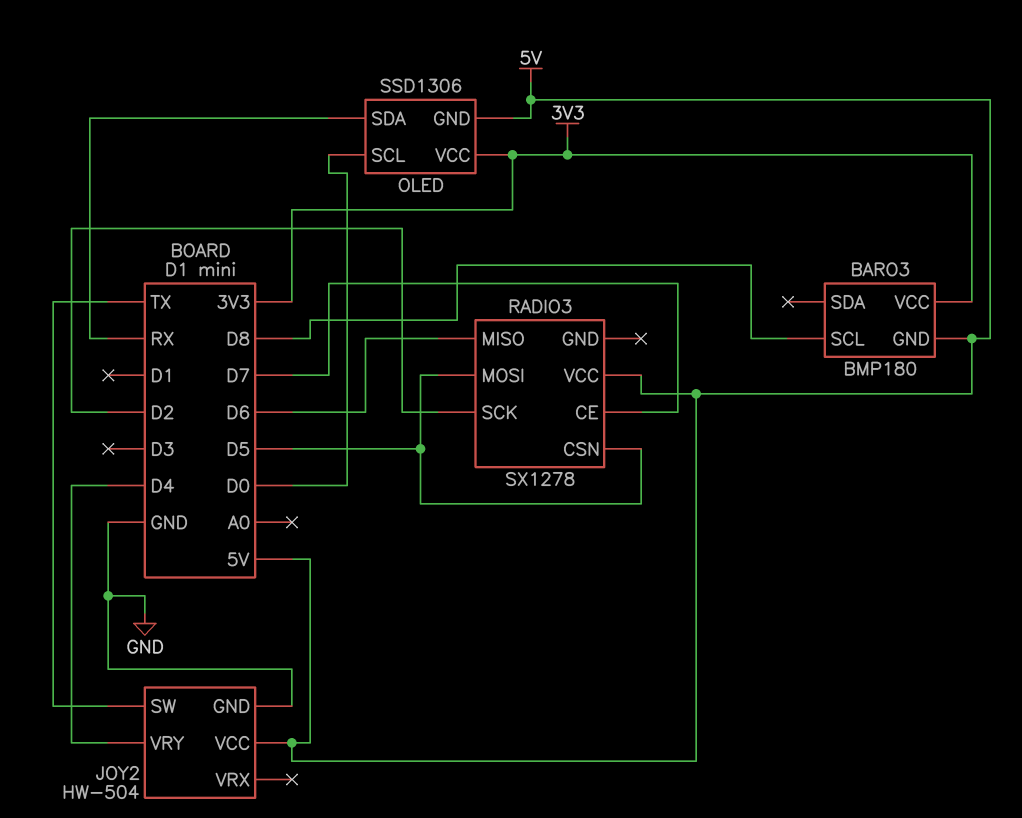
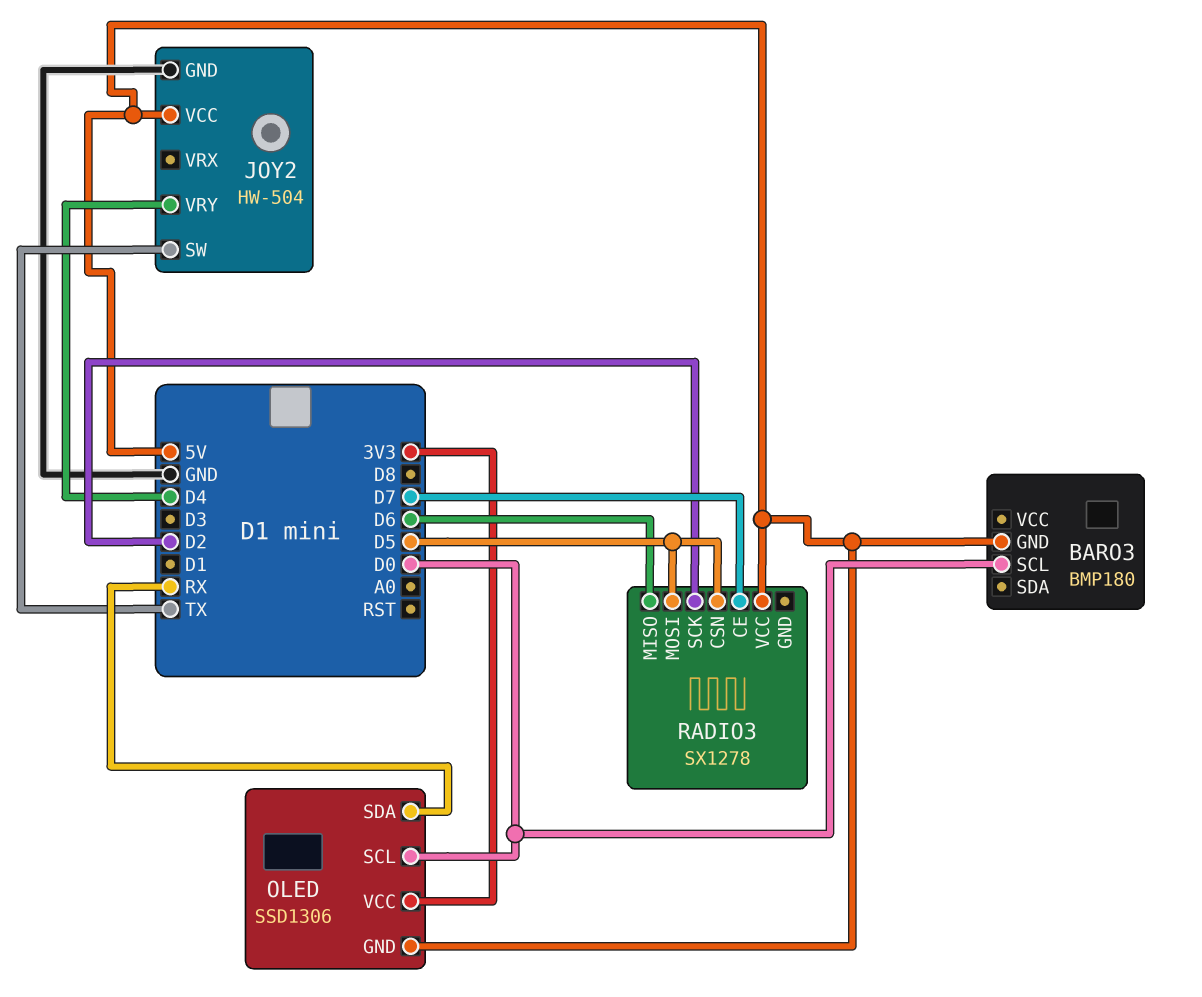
BARO3 pin SCL: D8 -> D0
BARO3 pin VCC: 3V3 -> none

